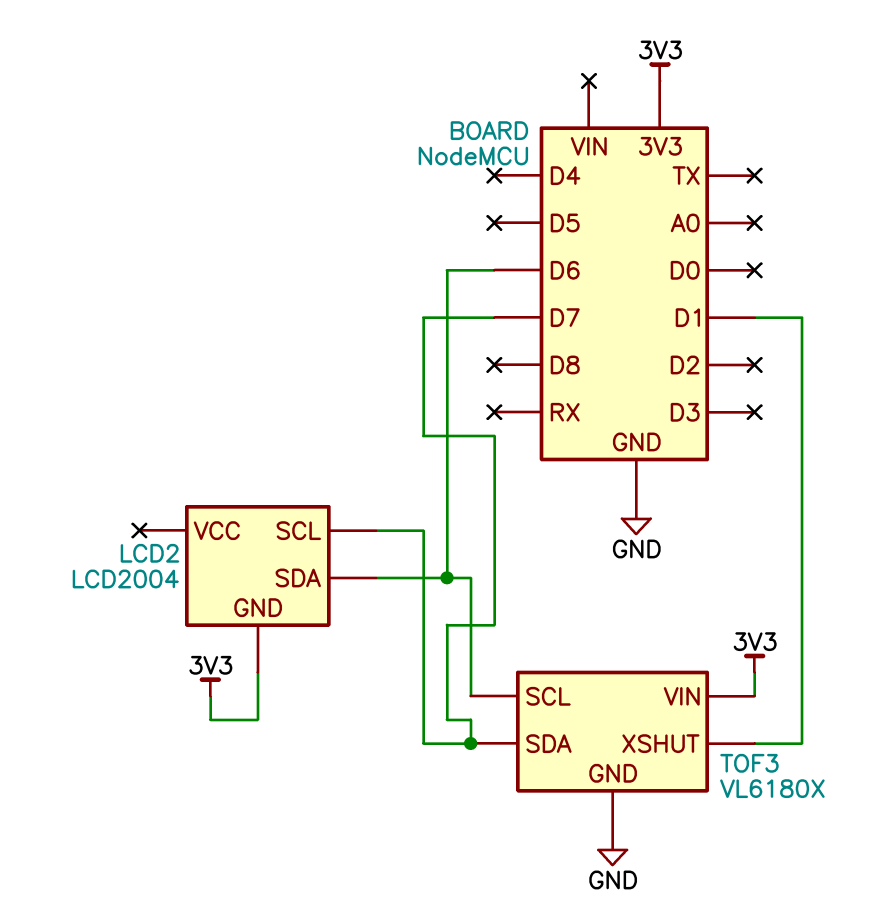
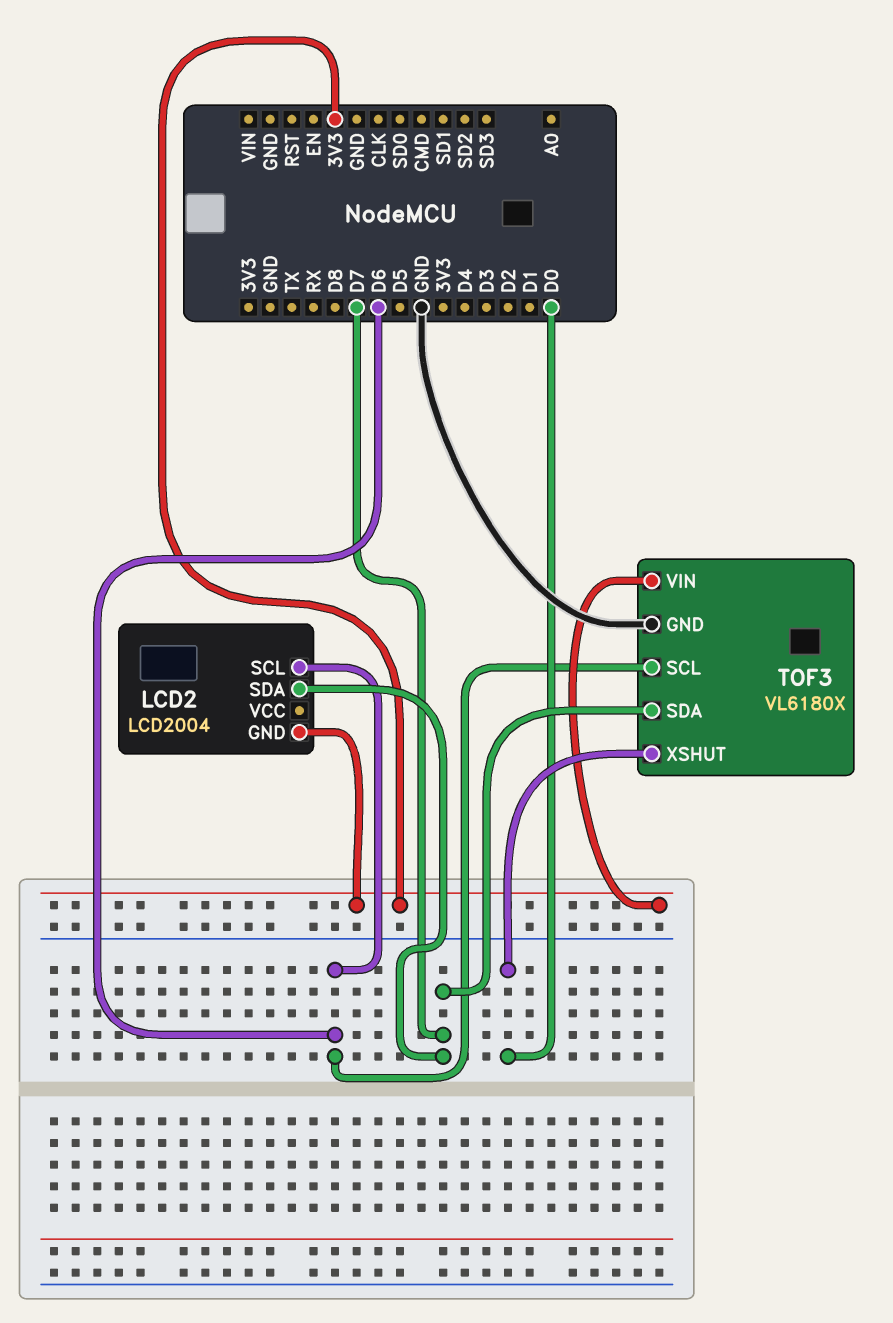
LCD2 pin SCL: D7 -> D6
LCD2 pin SDA: D6 -> D7
TOF3 pin XSHUT: D1 -> D0

